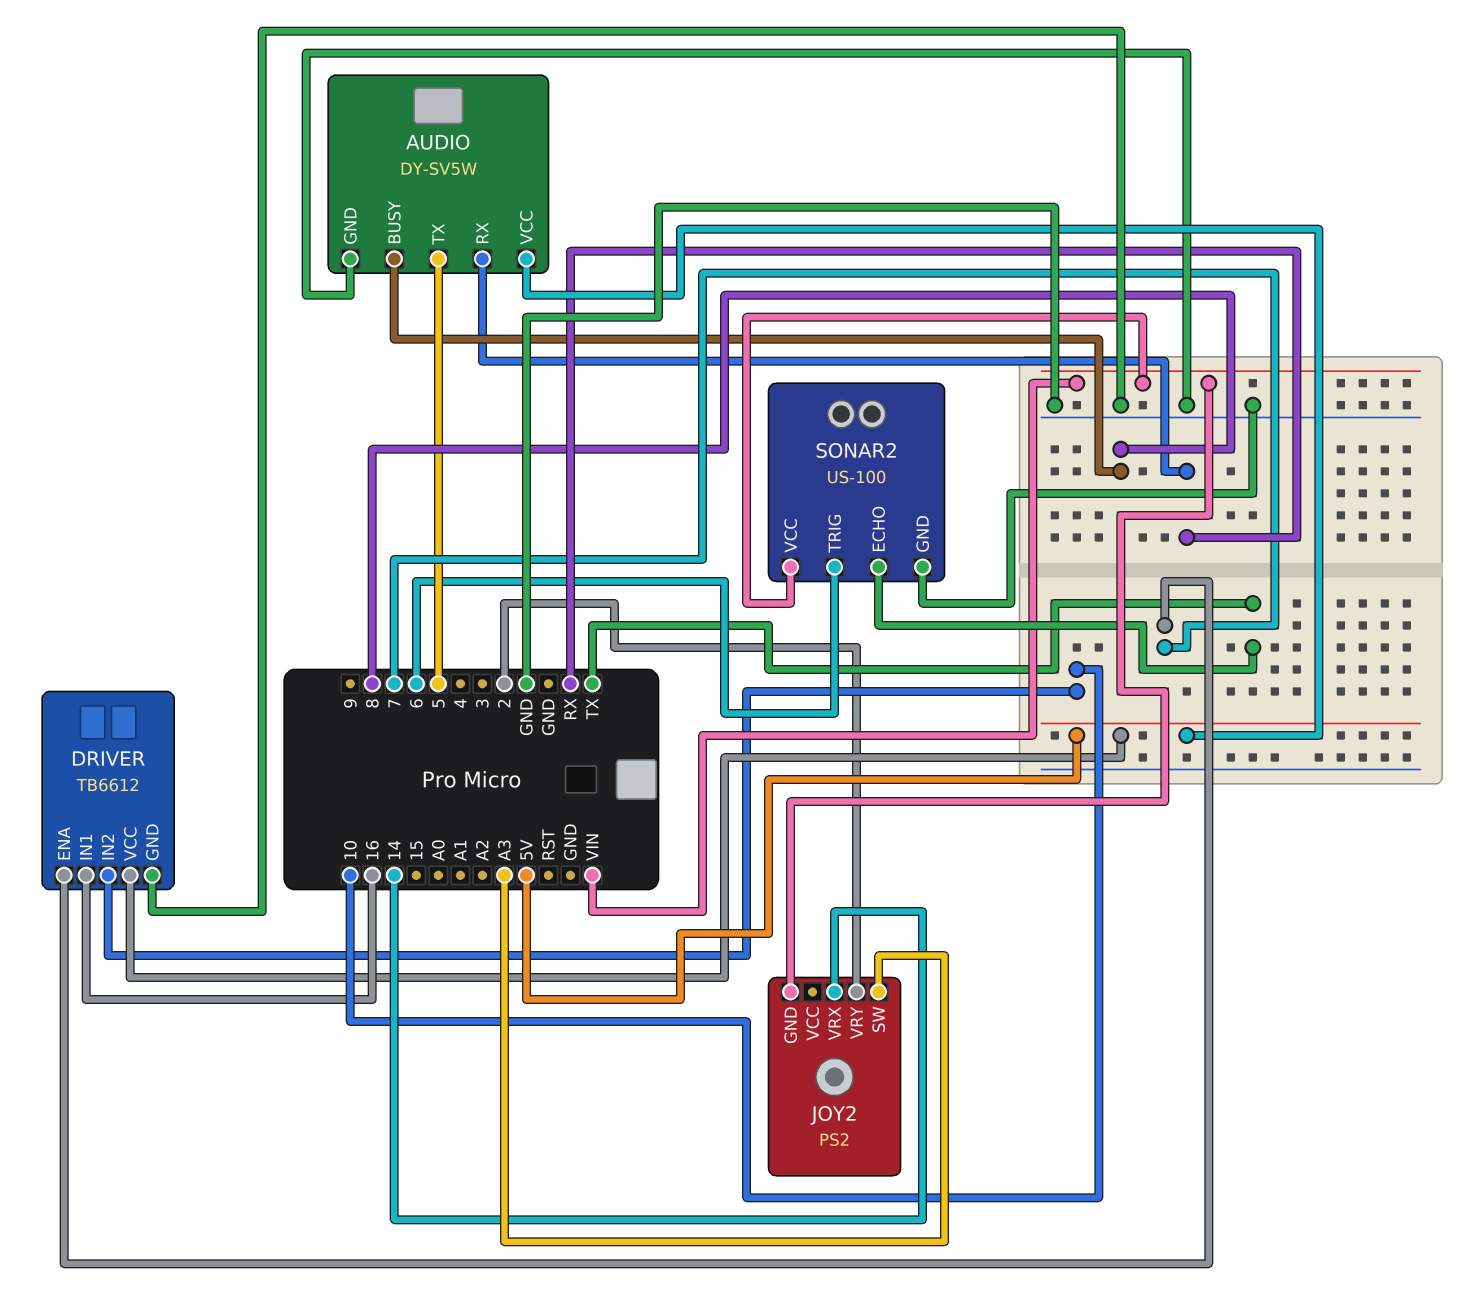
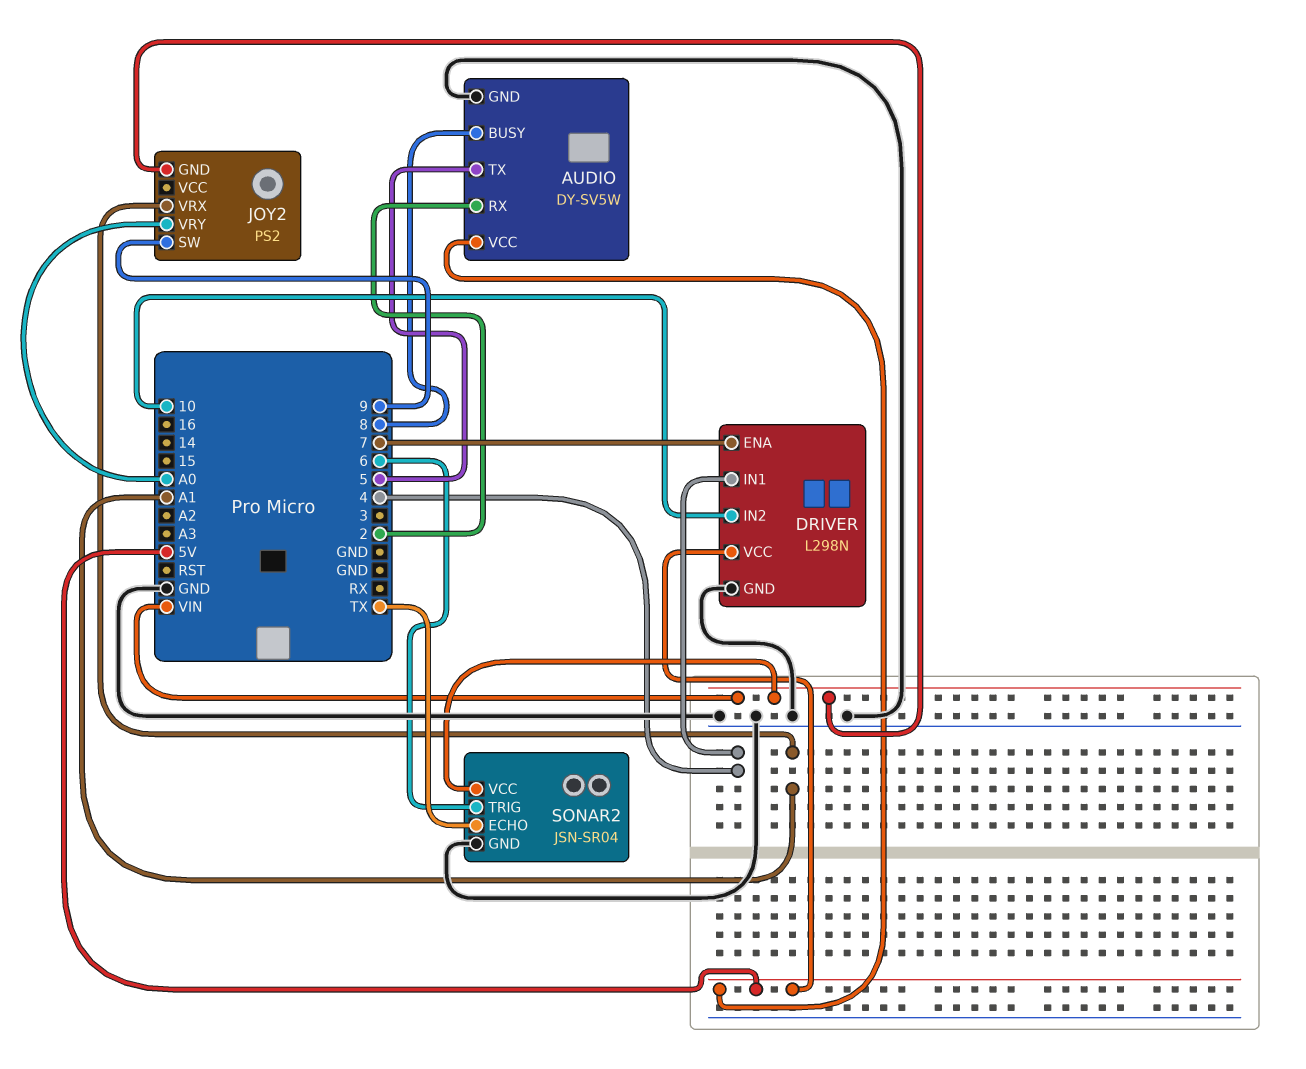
AUDIO pin RX: RX -> 2
DRIVER: TB6612 -> L298N
DRIVER pin IN1: 16 -> 4
JOY2 pin SW: A3 -> 9
JOY2 pin VRX: 14 -> A1
JOY2 pin VRY: 2 -> A0
SONAR2: US-100 -> JSN-SR04

